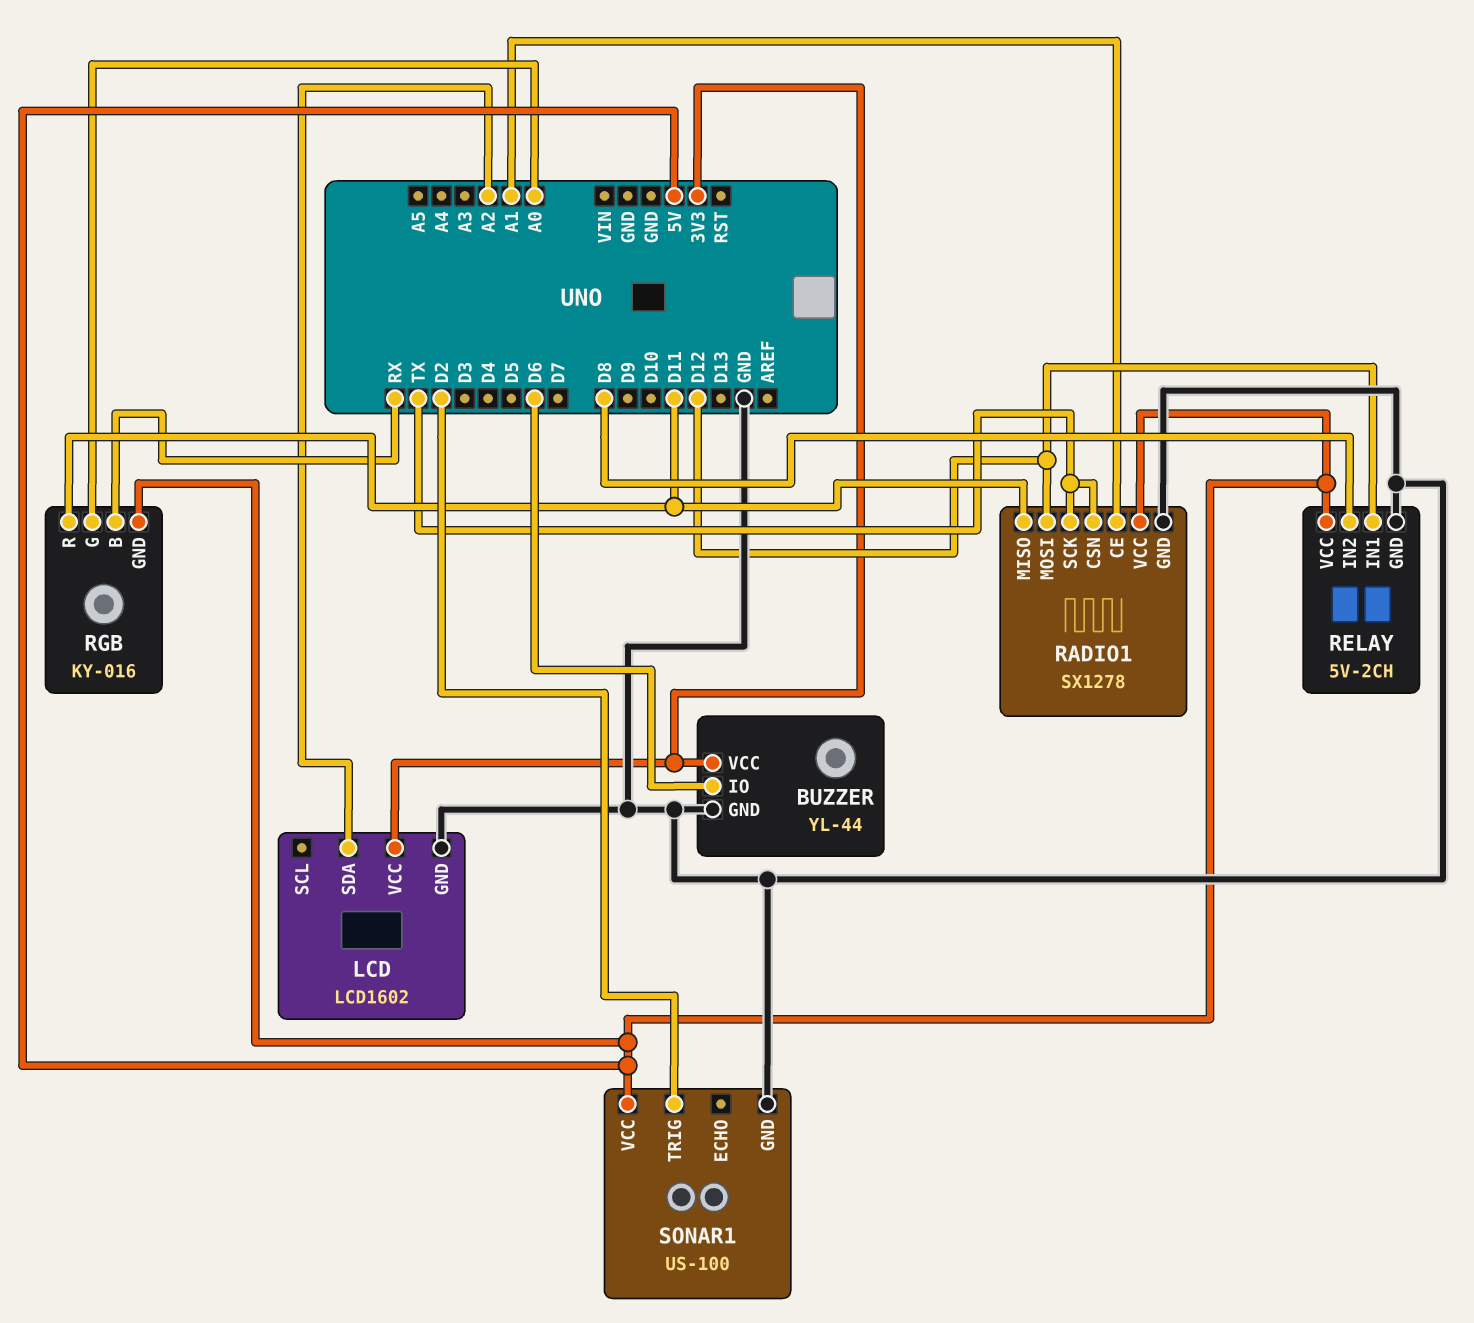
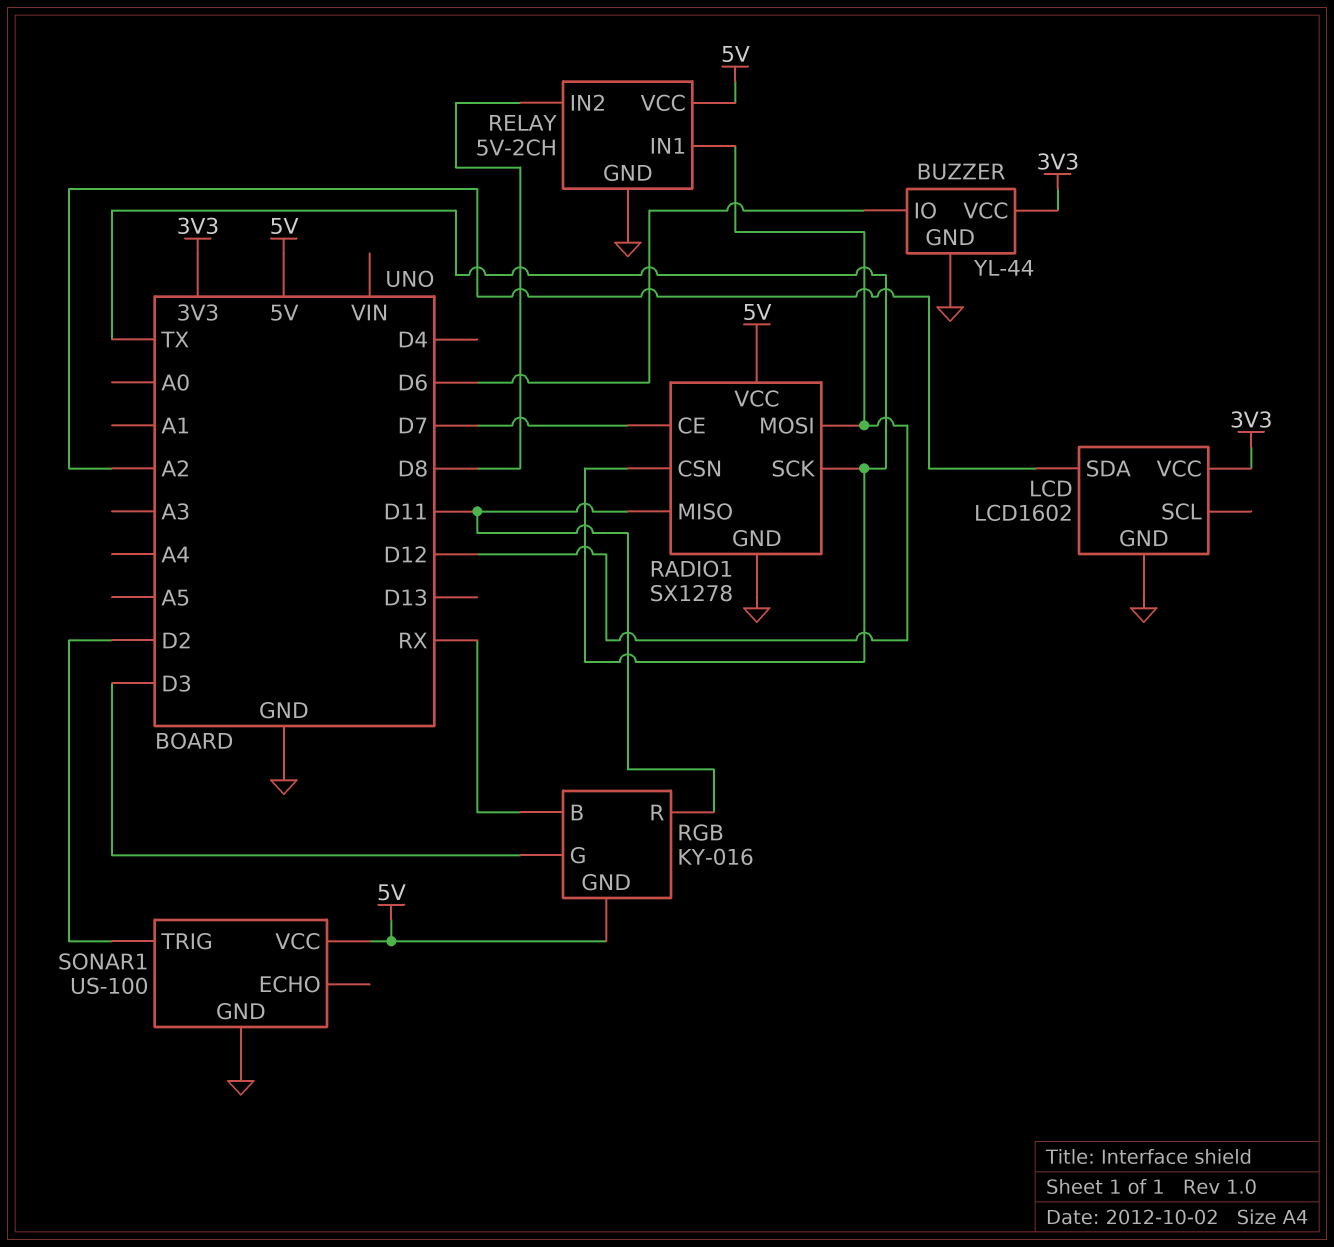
RADIO1 pin CE: A1 -> D7
RGB pin G: A0 -> D3

